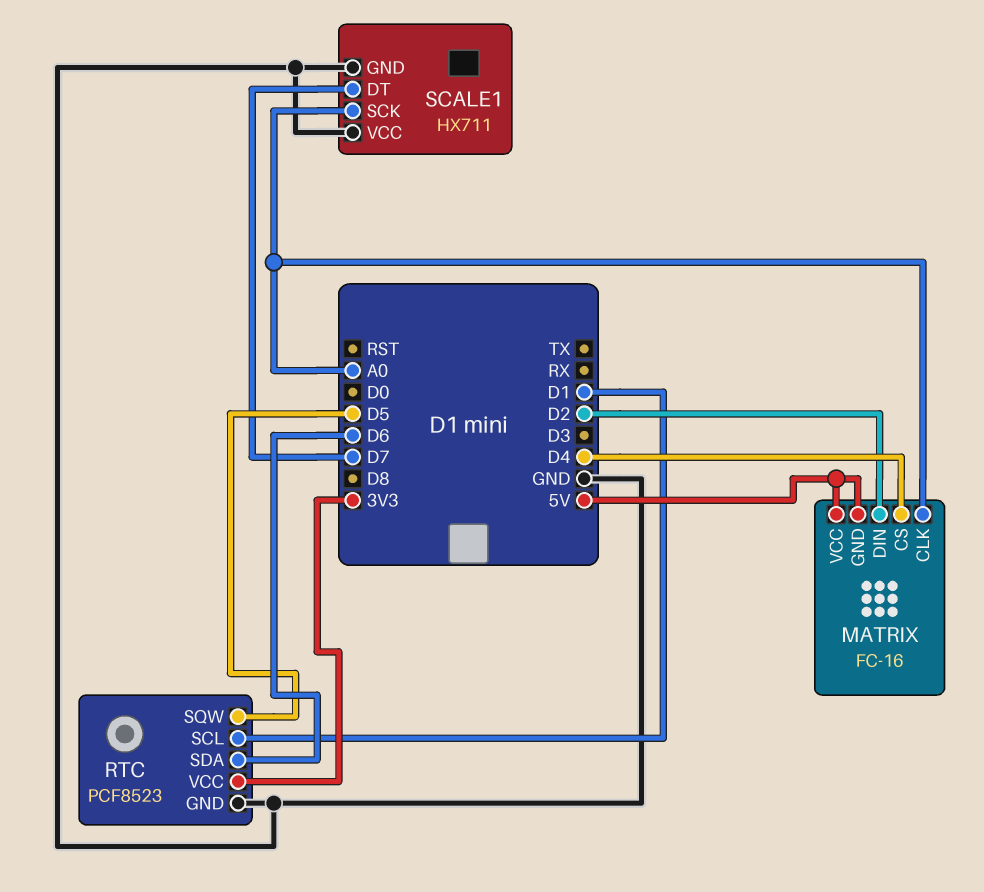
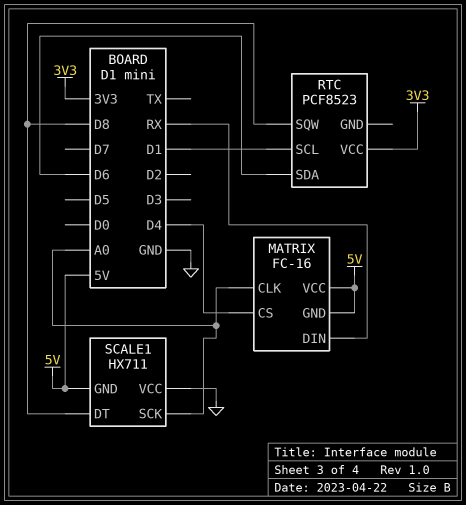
MATRIX pin DIN: D2 -> RX
RTC pin GND: GND -> none
RTC pin SQW: D5 -> D8
SCALE1 pin DT: D7 -> D8
SCALE1 pin GND: GND -> 5V

